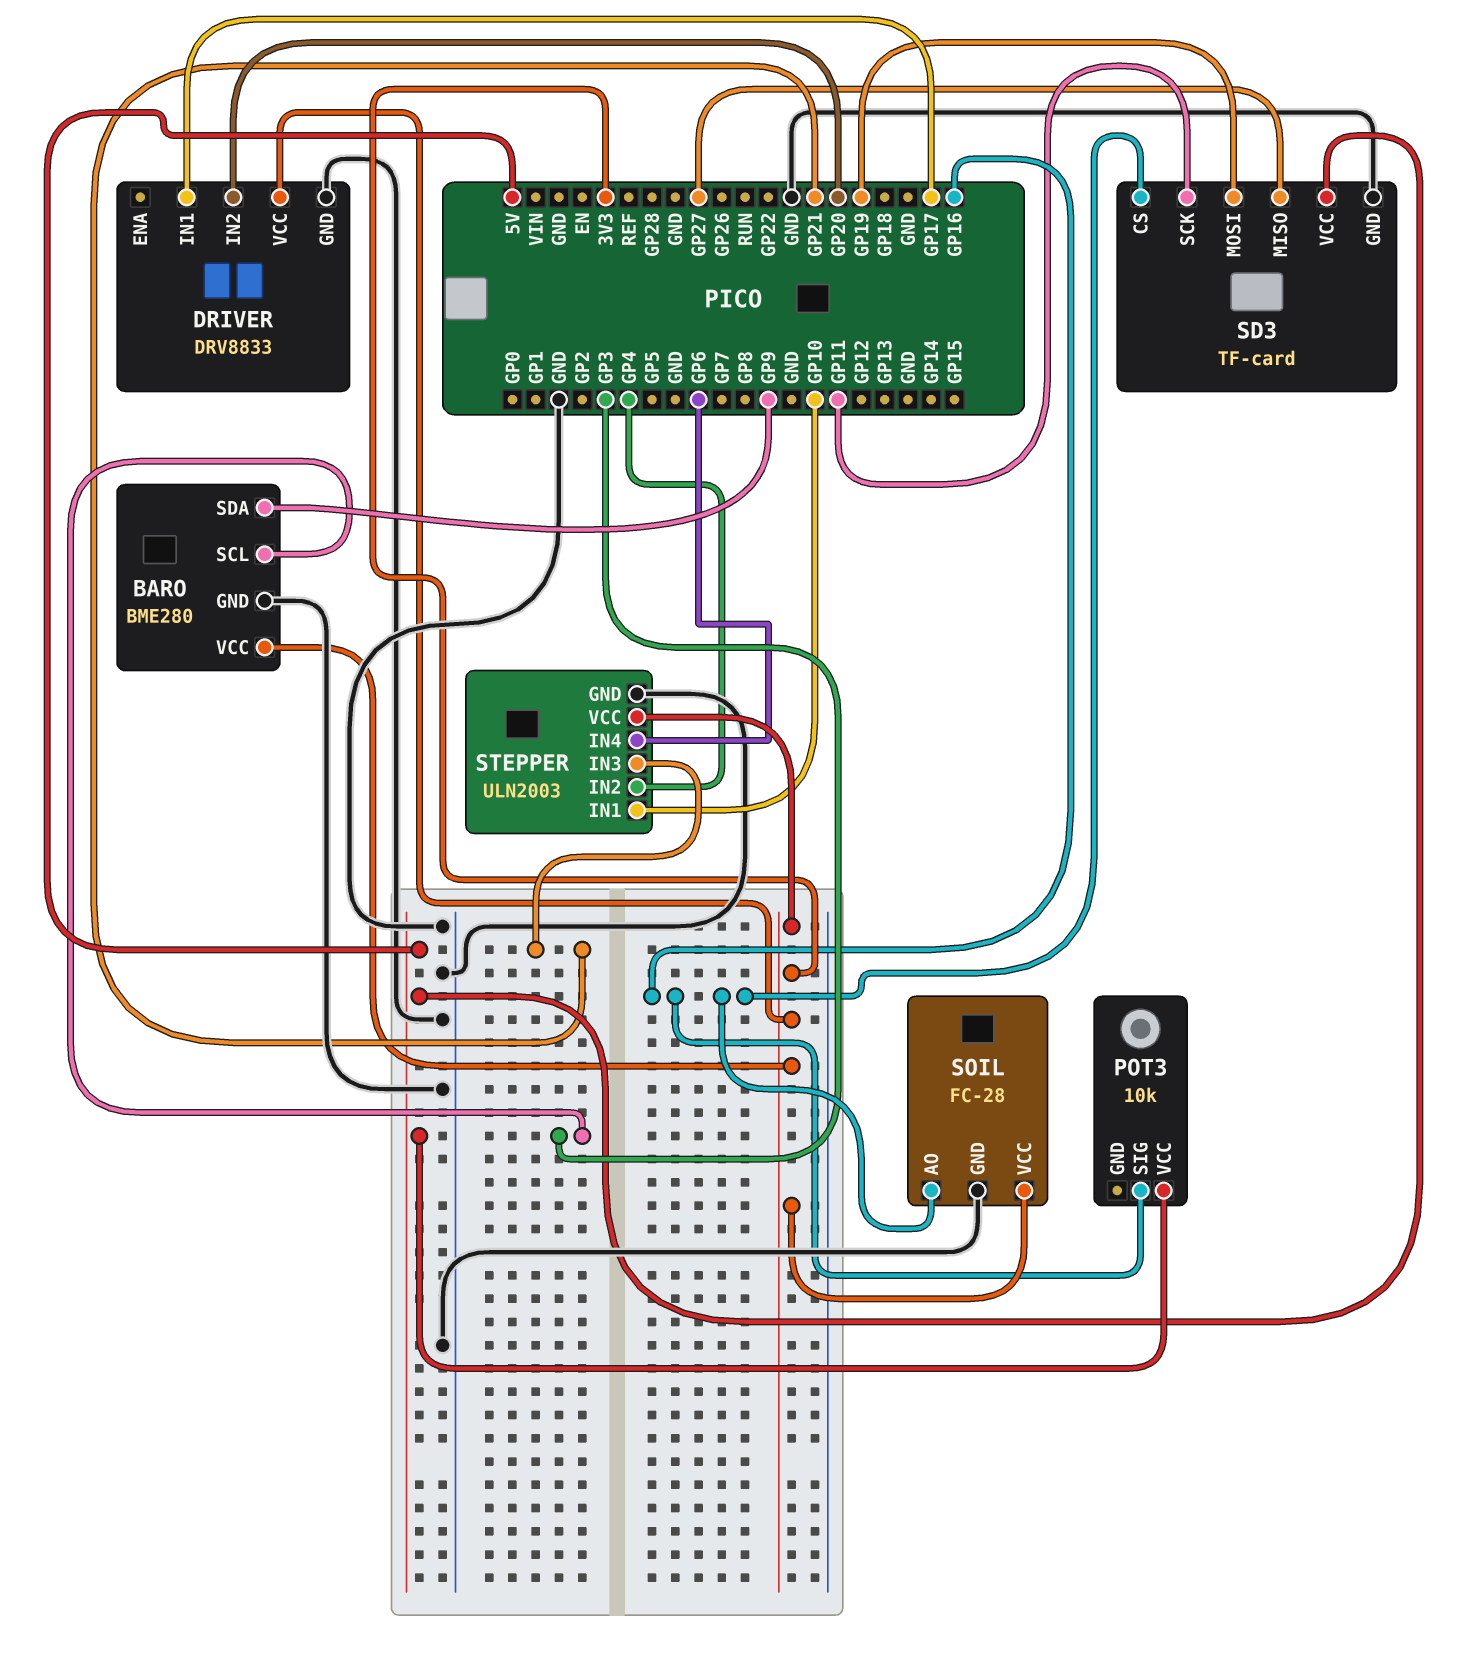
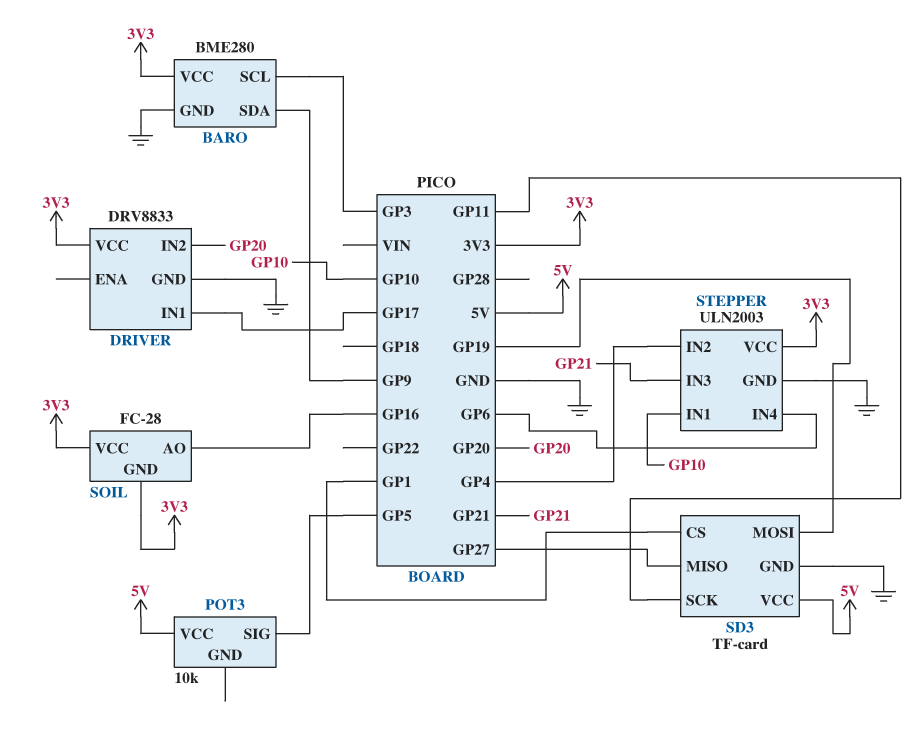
POT3 pin SIG: GP16 -> GP5
SD3 pin CS: GP16 -> GP1
SOIL pin GND: GND -> 3V3

